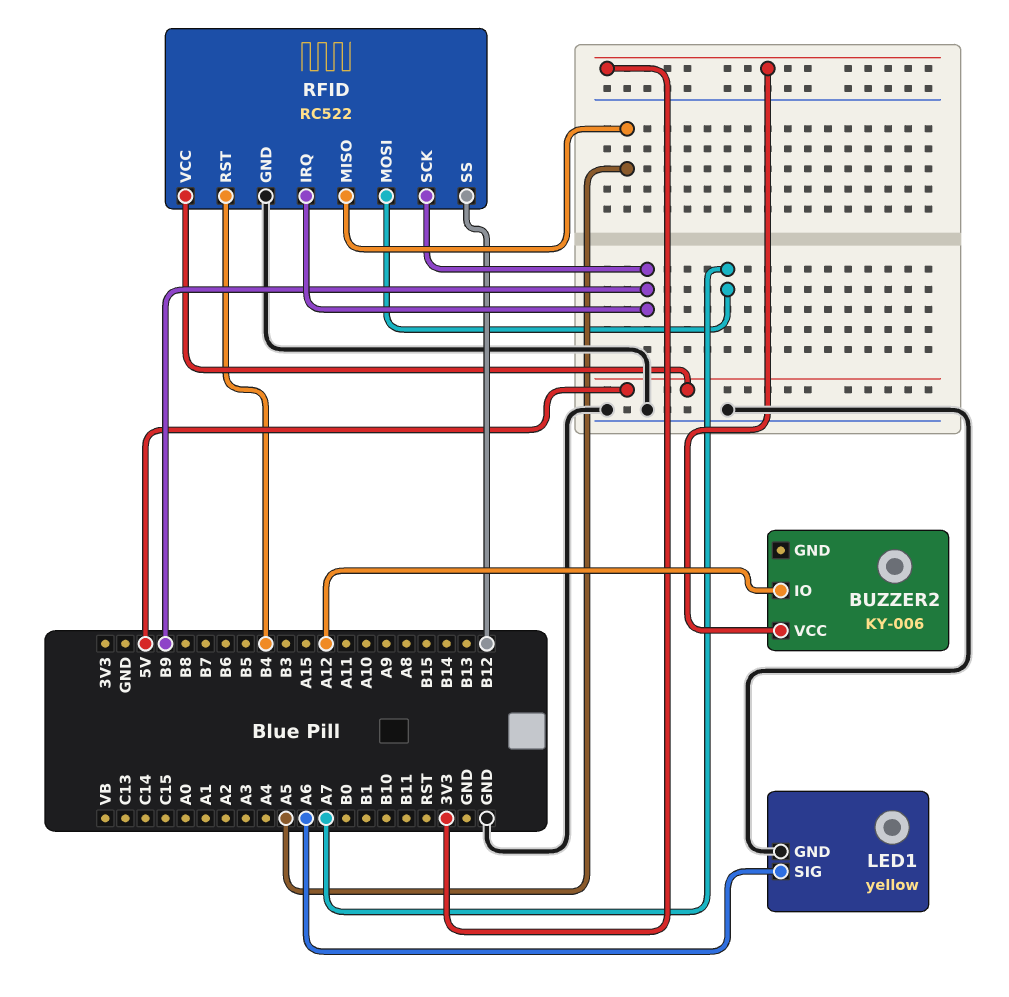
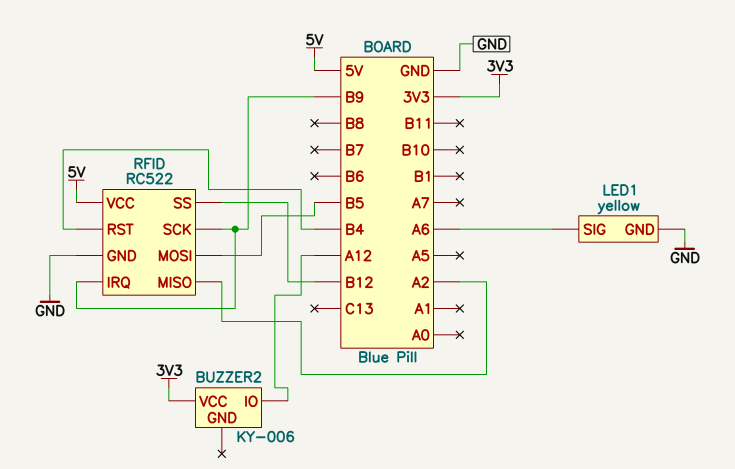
RFID pin MISO: A5 -> A2
RFID pin MOSI: A7 -> B5

